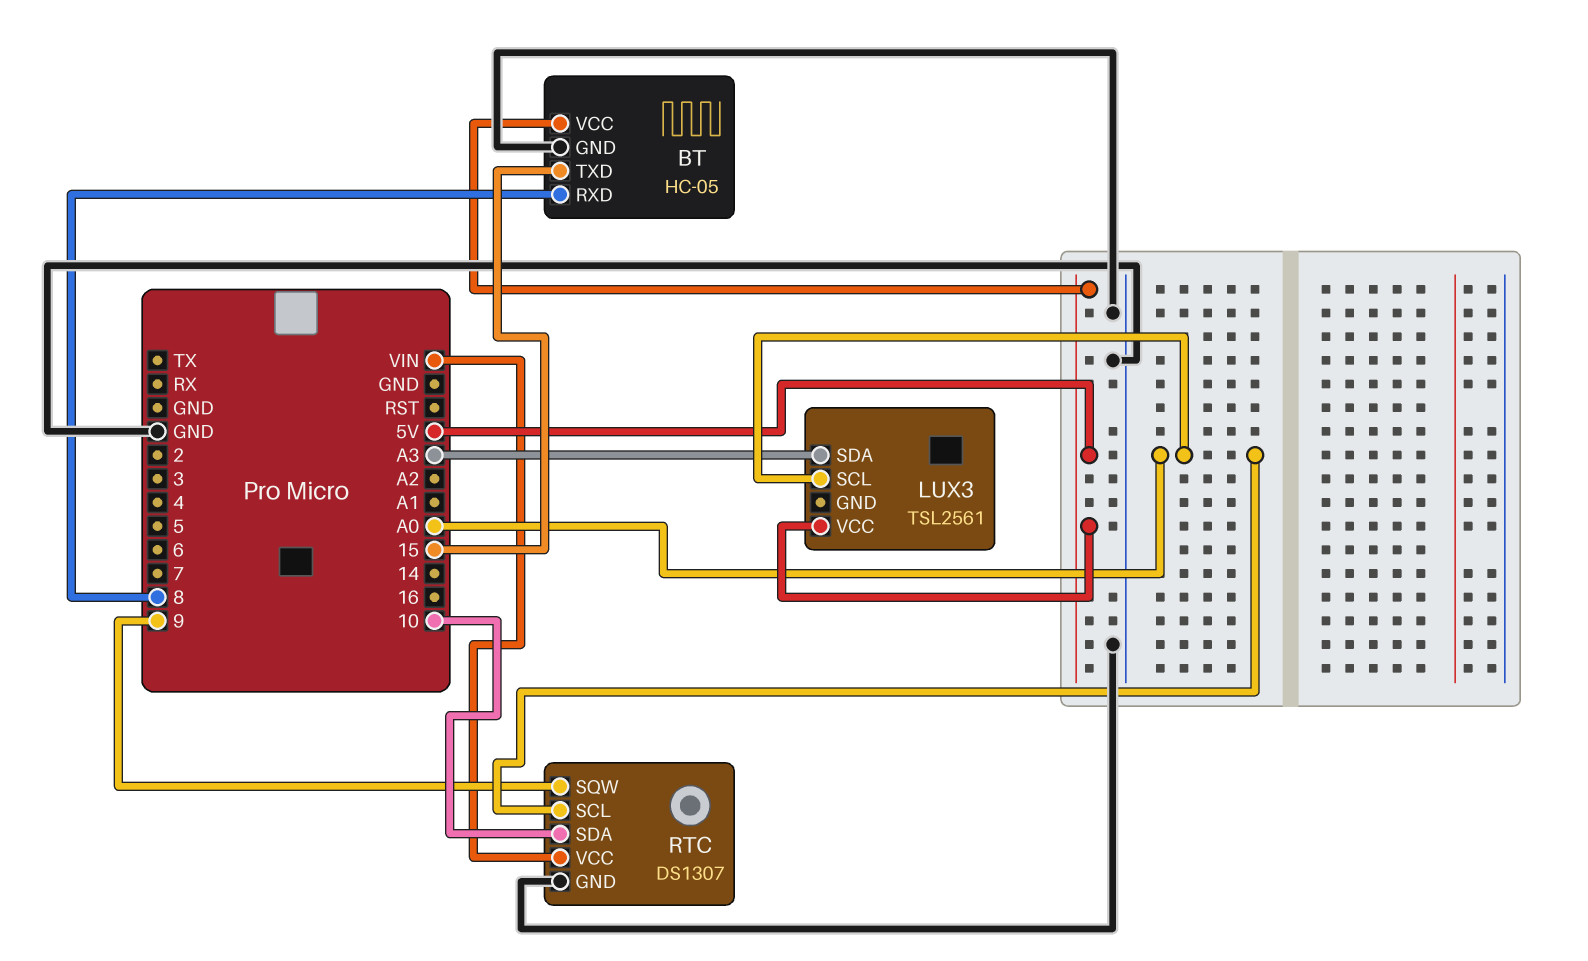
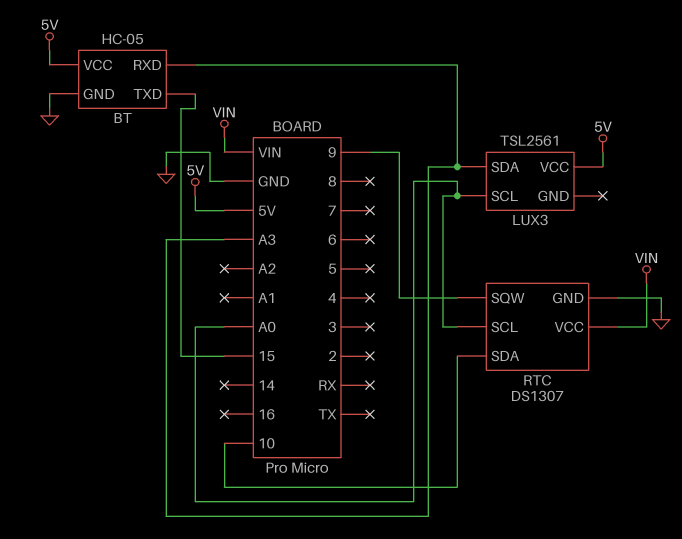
BT pin RXD: 8 -> A3

